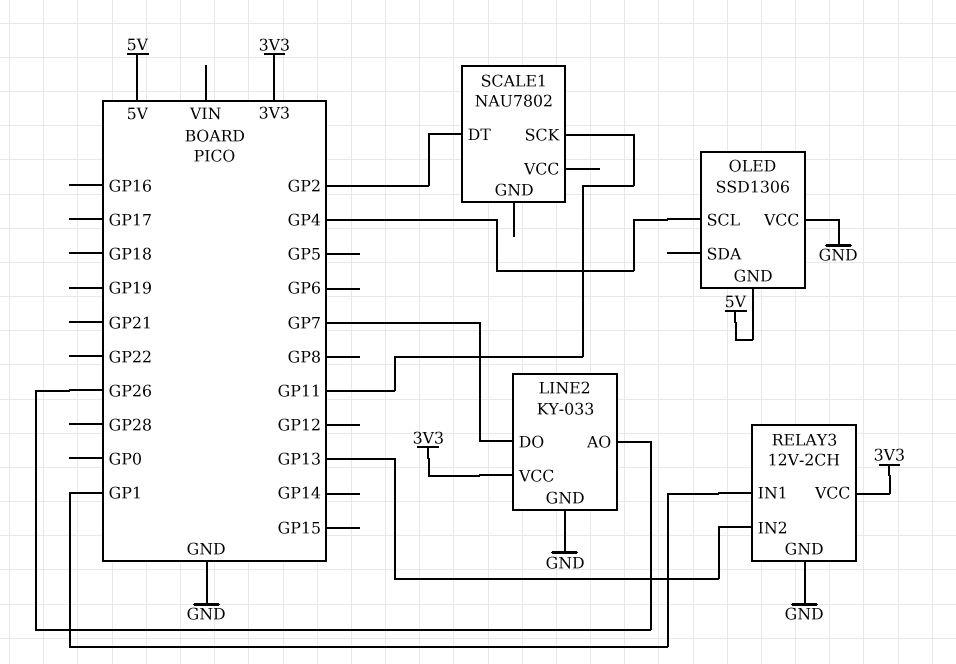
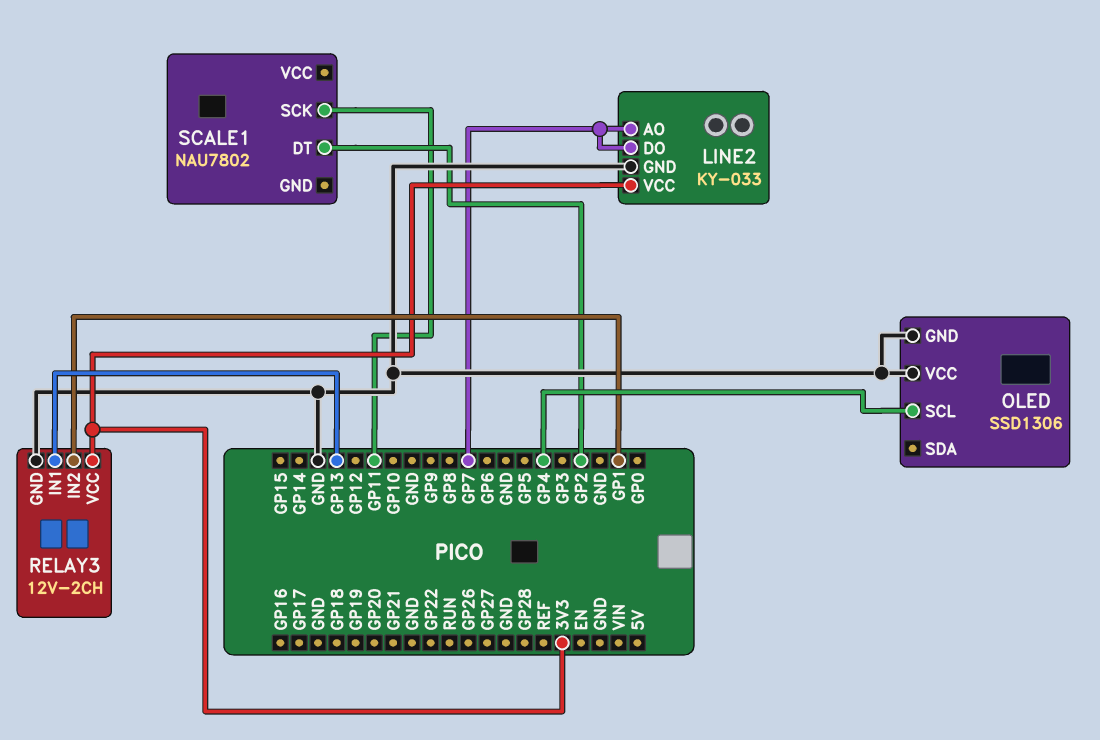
LINE2 pin AO: GP26 -> GP7
OLED pin GND: 5V -> GND
RELAY3 pin IN1: GP1 -> GP13
RELAY3 pin IN2: GP13 -> GP1

